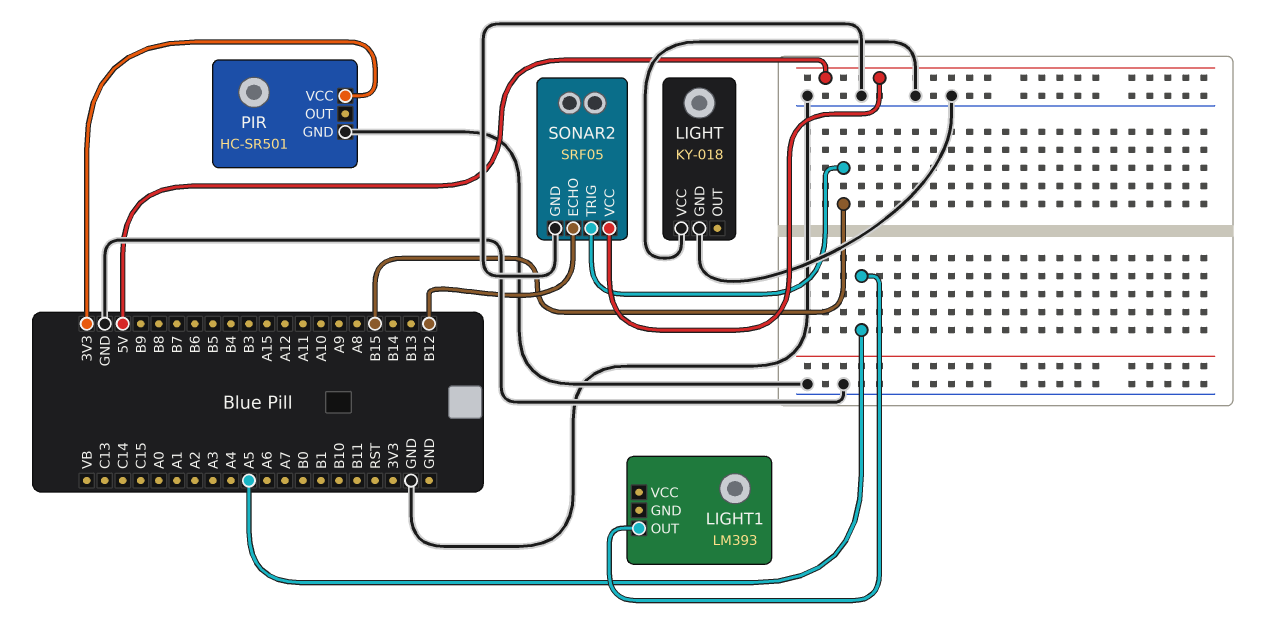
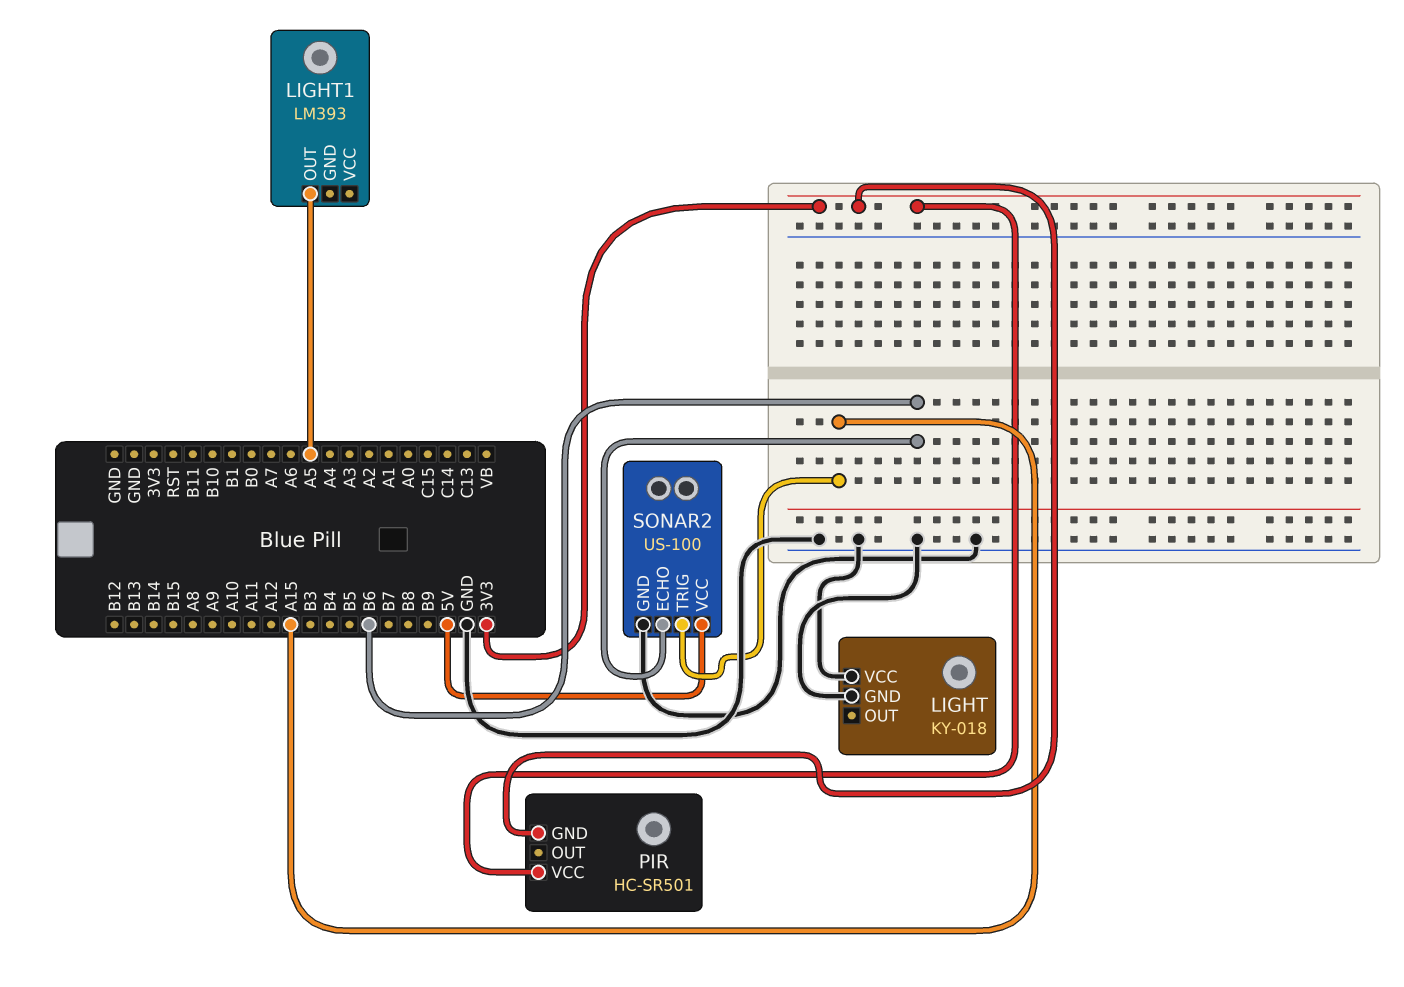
PIR pin GND: GND -> 3V3
SONAR2: SRF05 -> US-100
SONAR2 pin ECHO: B12 -> B6
SONAR2 pin TRIG: B15 -> A15

